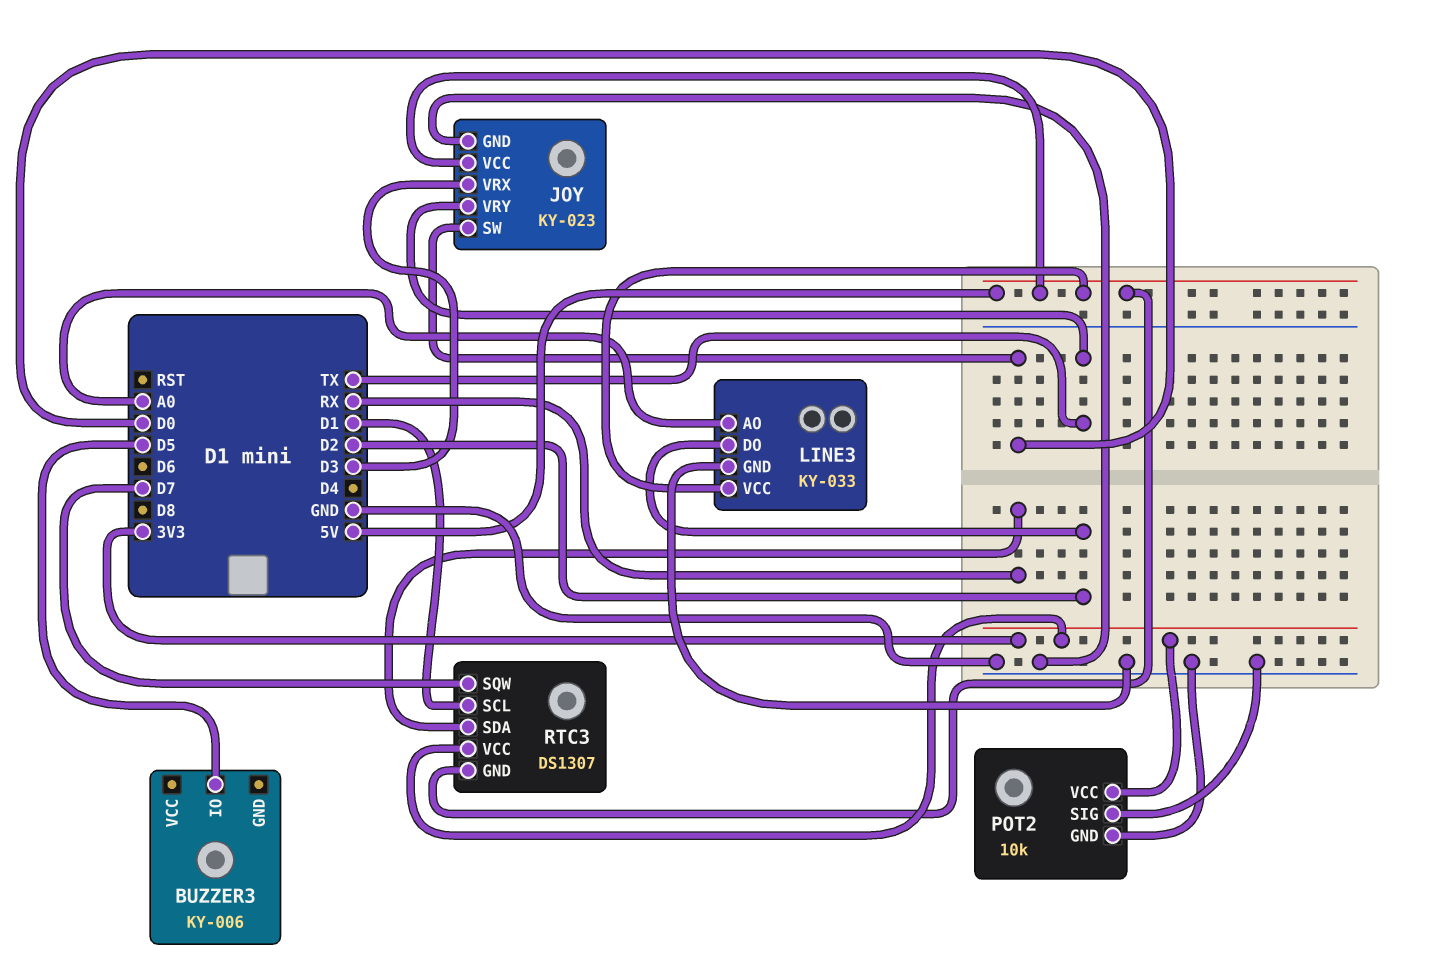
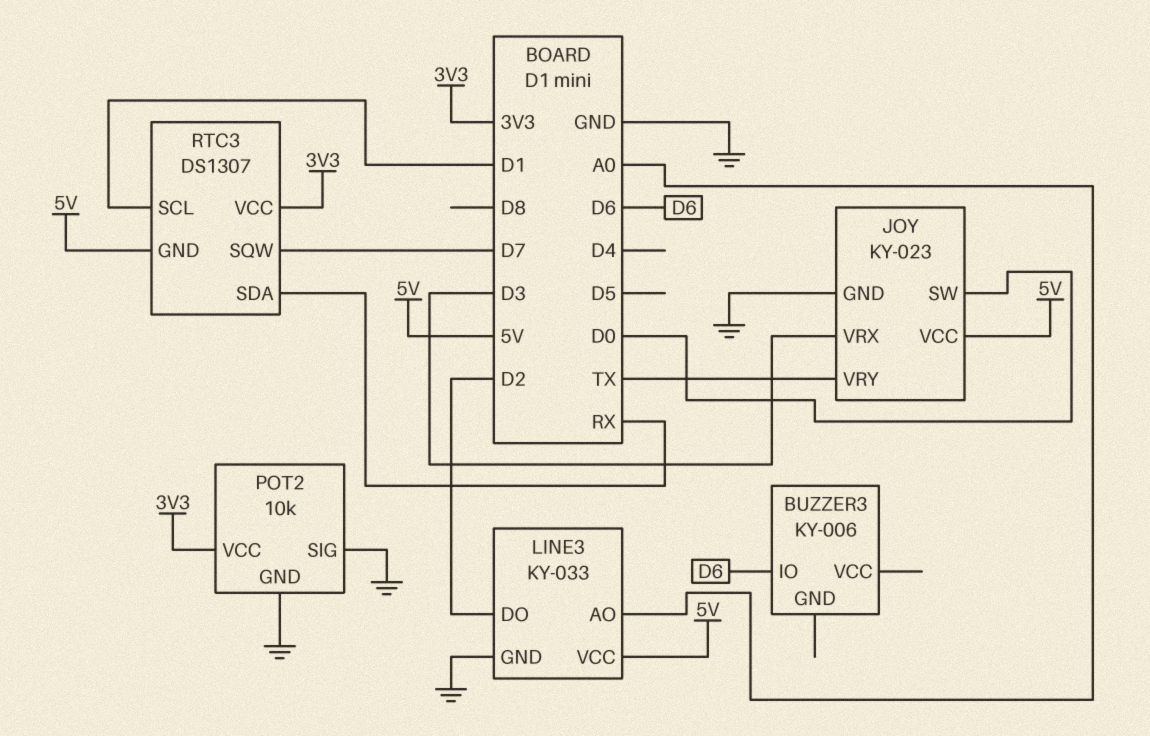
BUZZER3 pin IO: D5 -> D6

